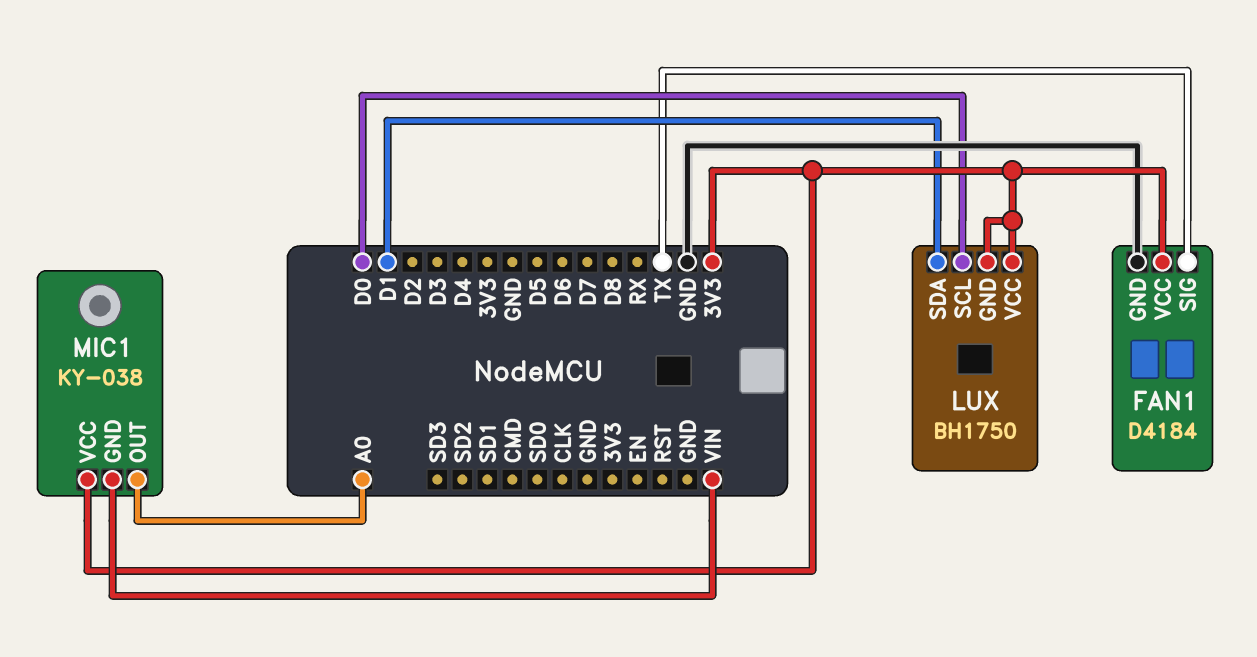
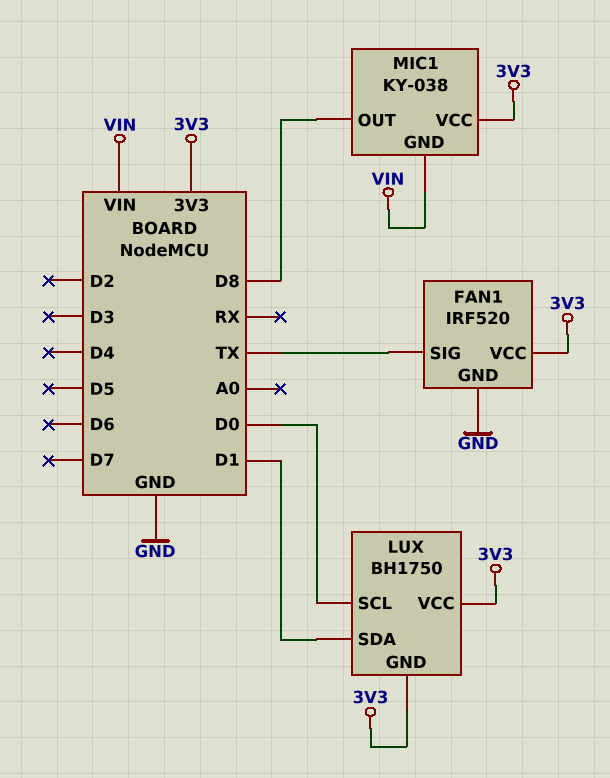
FAN1: D4184 -> IRF520
MIC1 pin OUT: A0 -> D8

